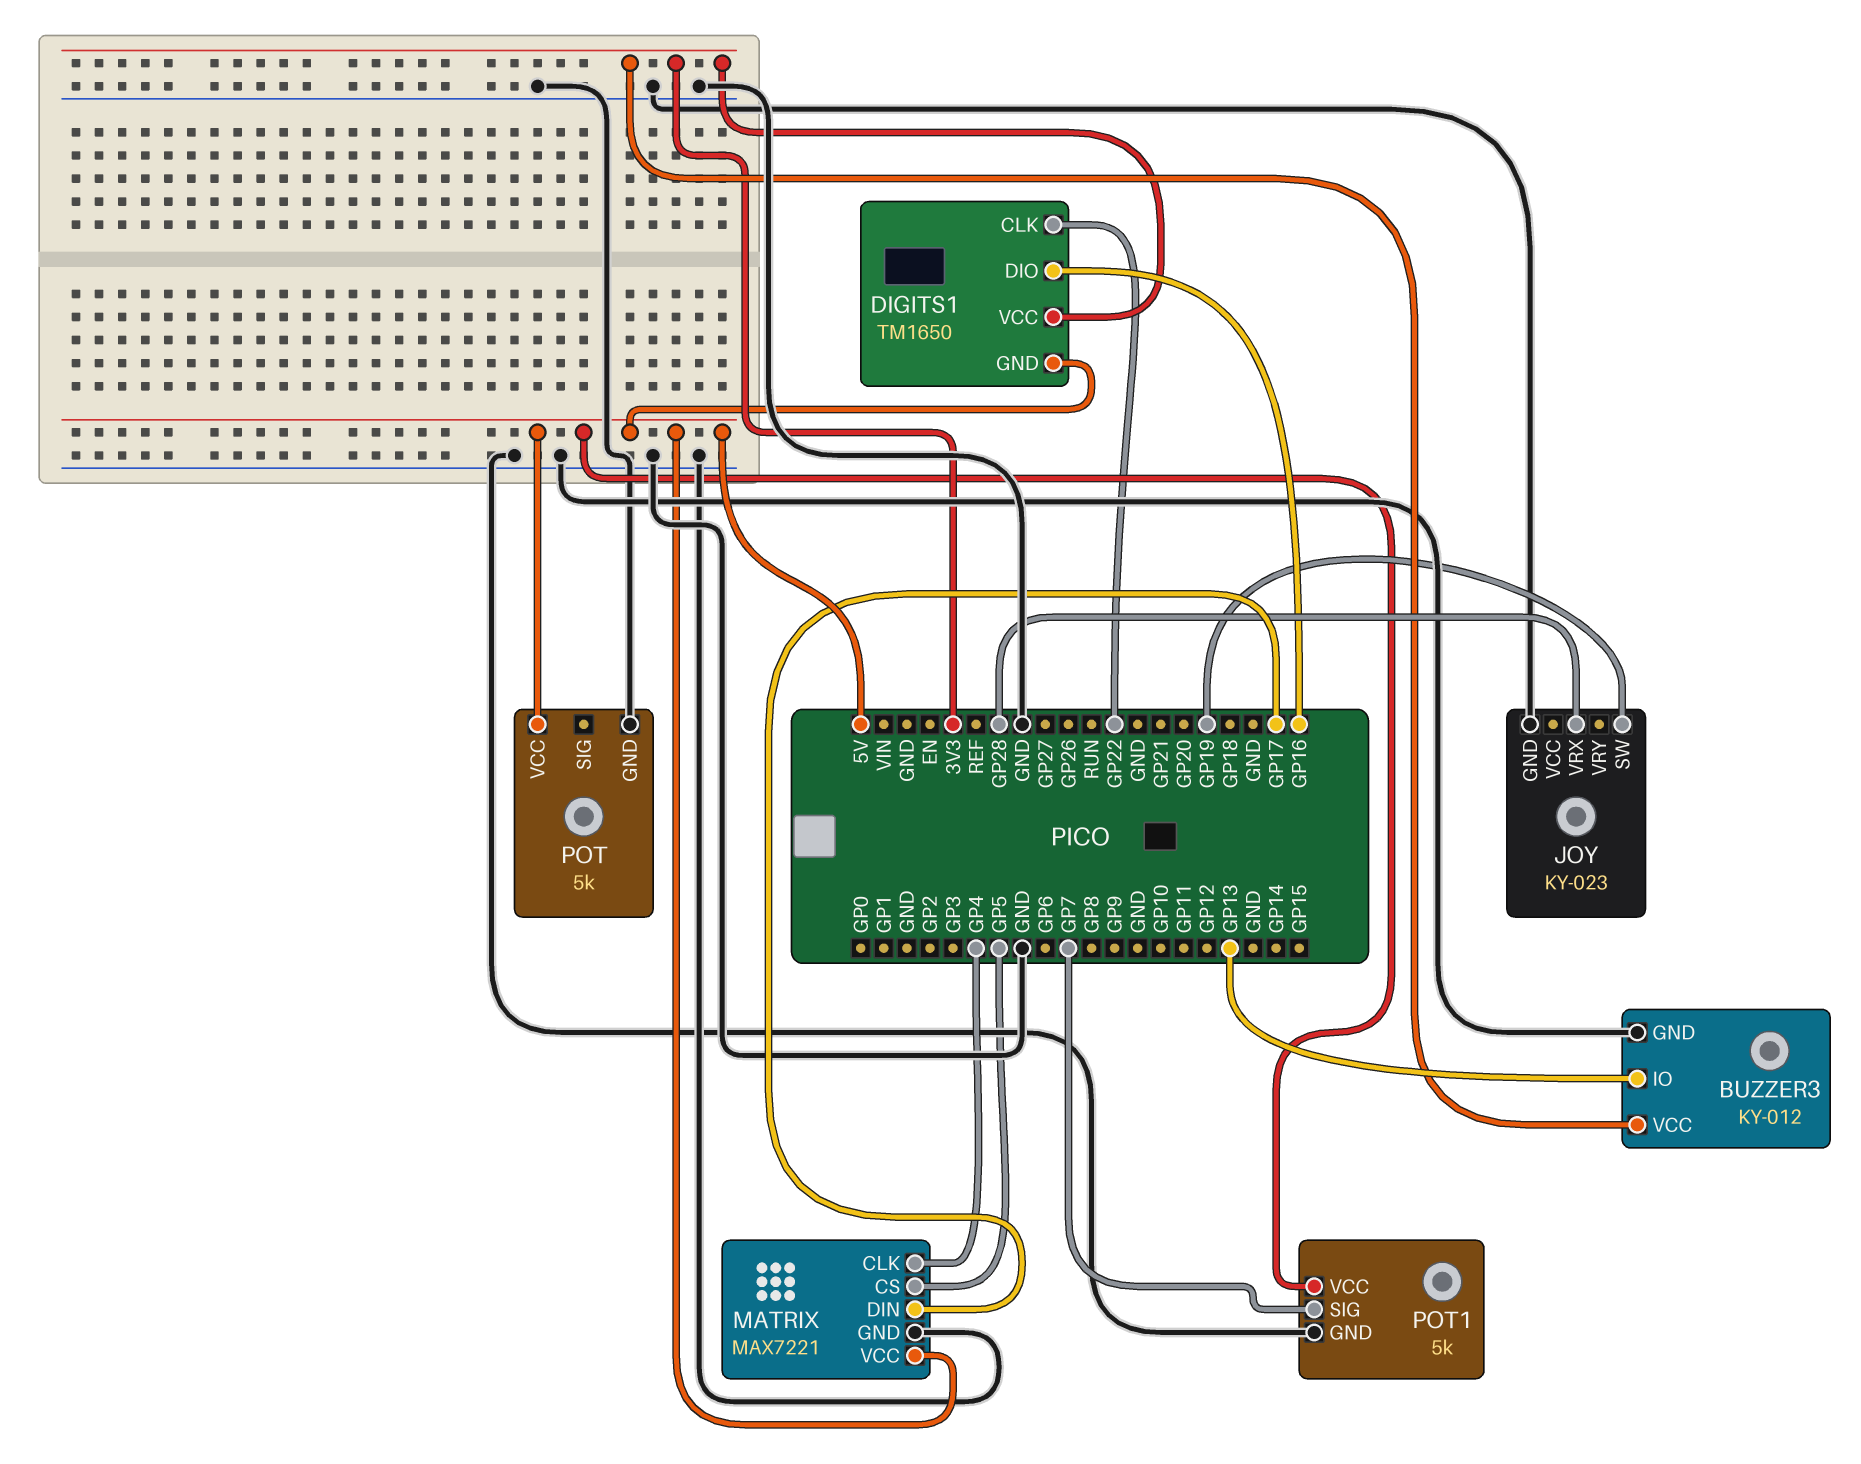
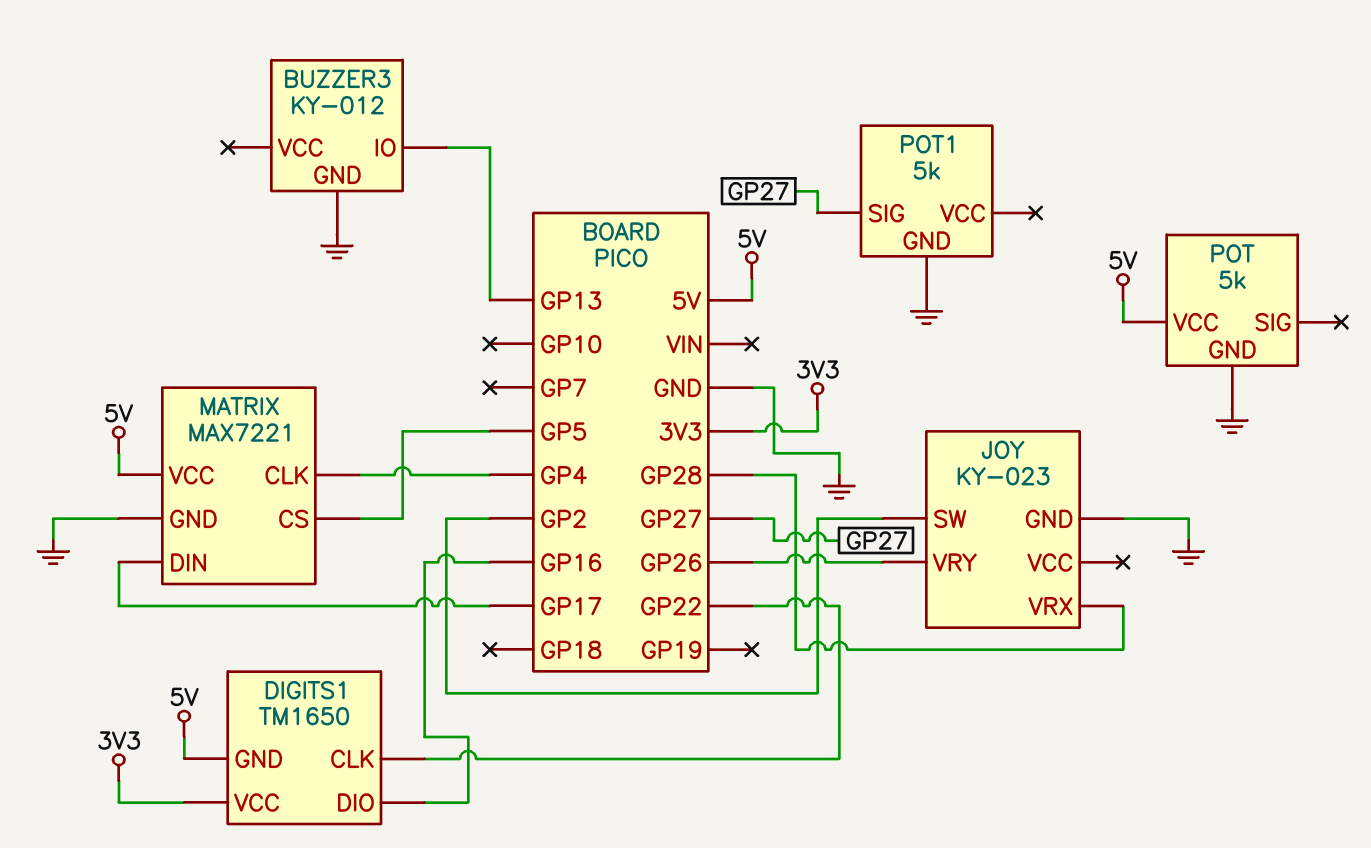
BUZZER3 pin VCC: 3V3 -> none
JOY pin SW: GP19 -> GP2
JOY pin VRY: none -> GP26
POT1 pin SIG: GP7 -> GP27
POT1 pin VCC: 5V -> none

